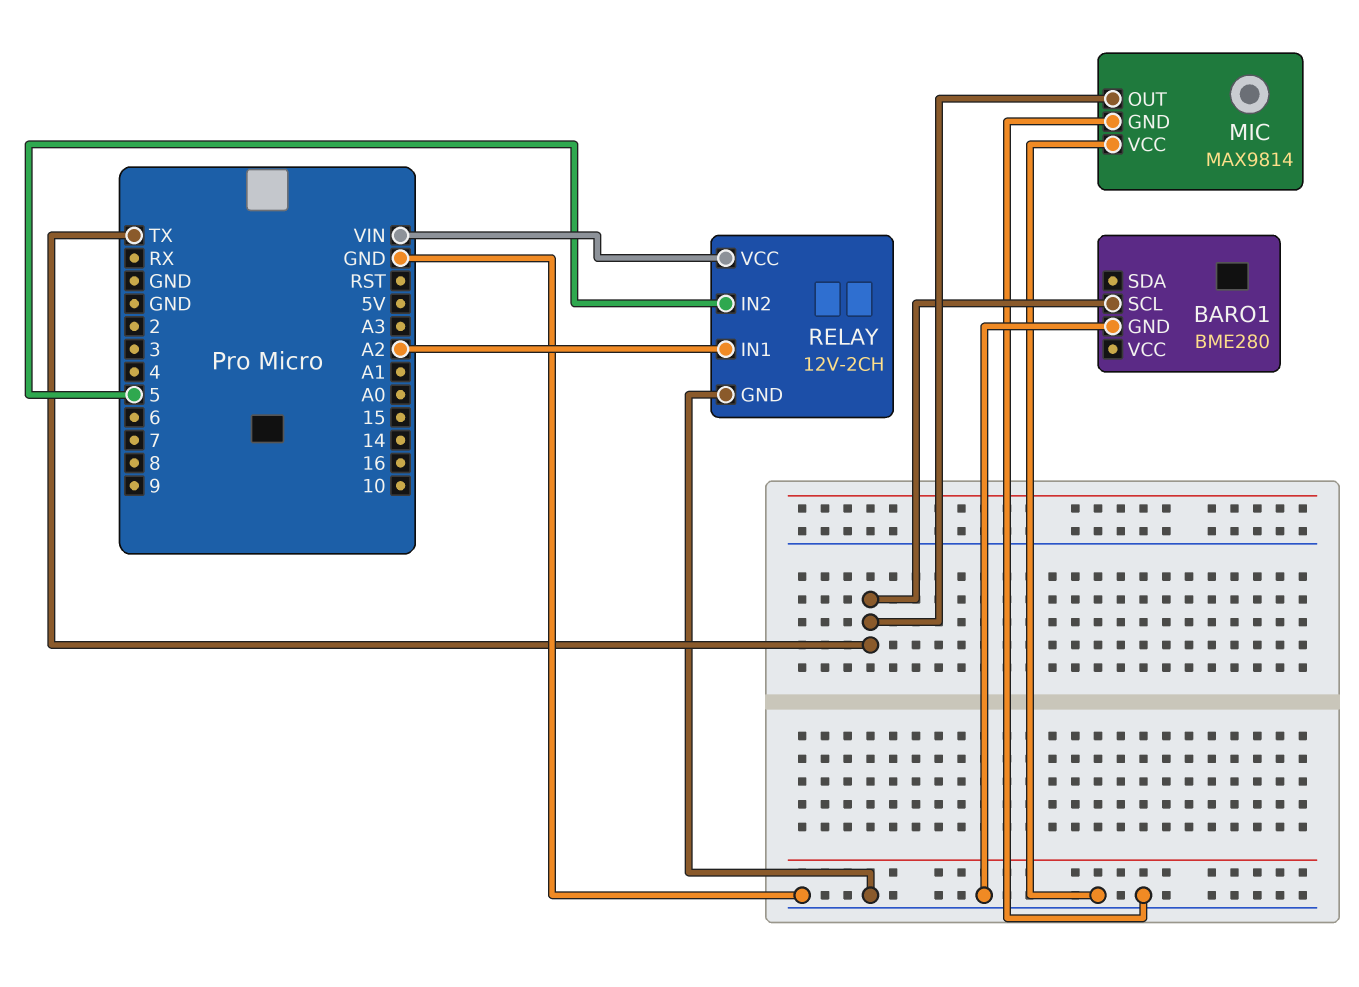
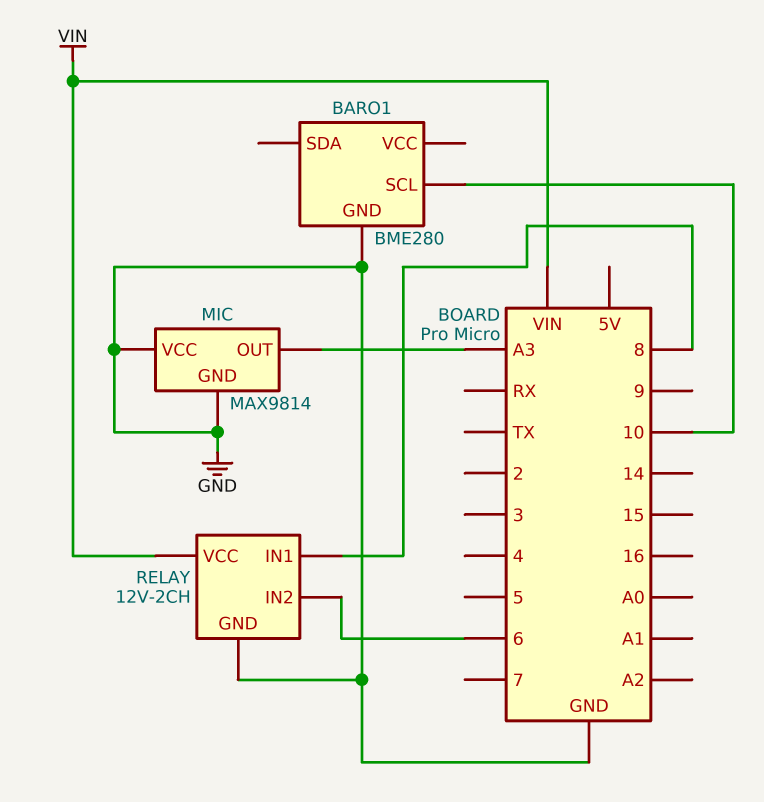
BARO1 pin SCL: TX -> 10
MIC pin OUT: TX -> A3
RELAY pin IN1: A2 -> 8
RELAY pin IN2: 5 -> 6

